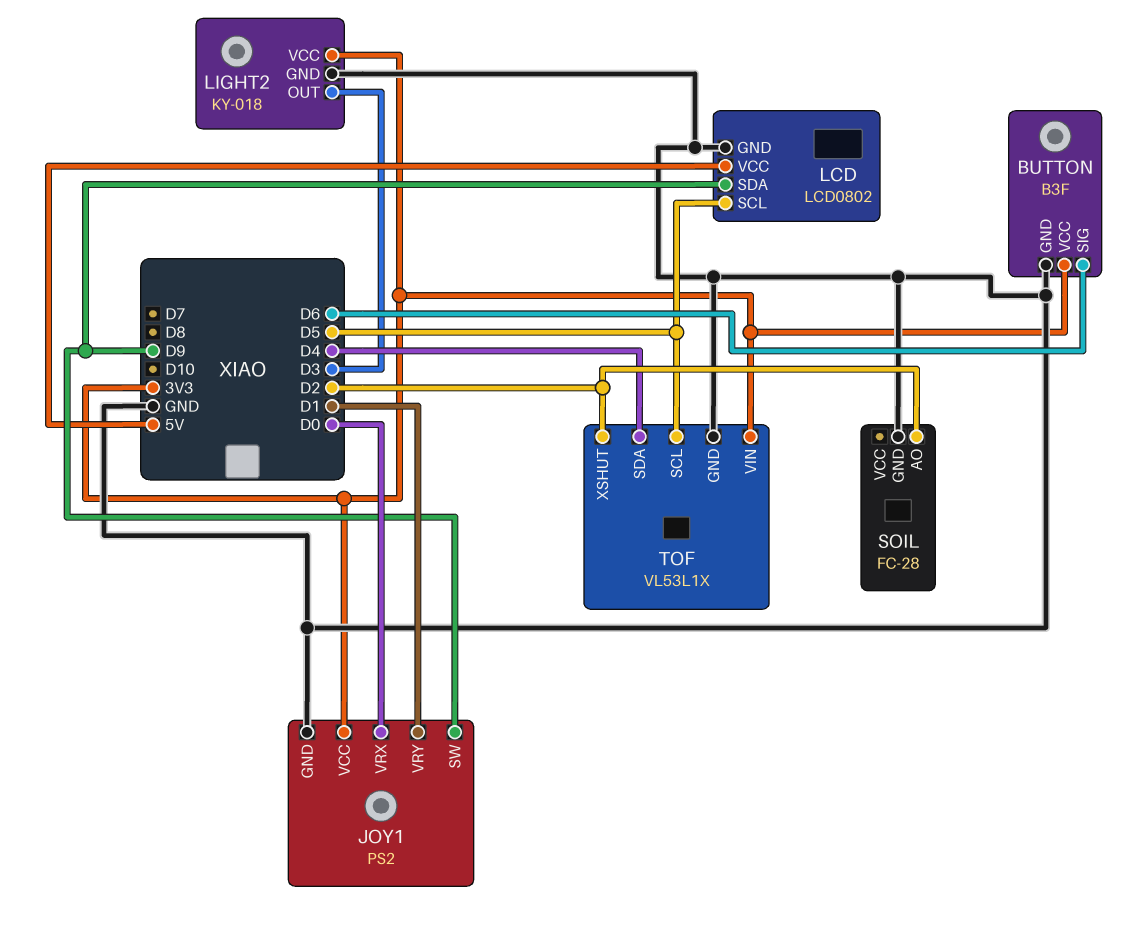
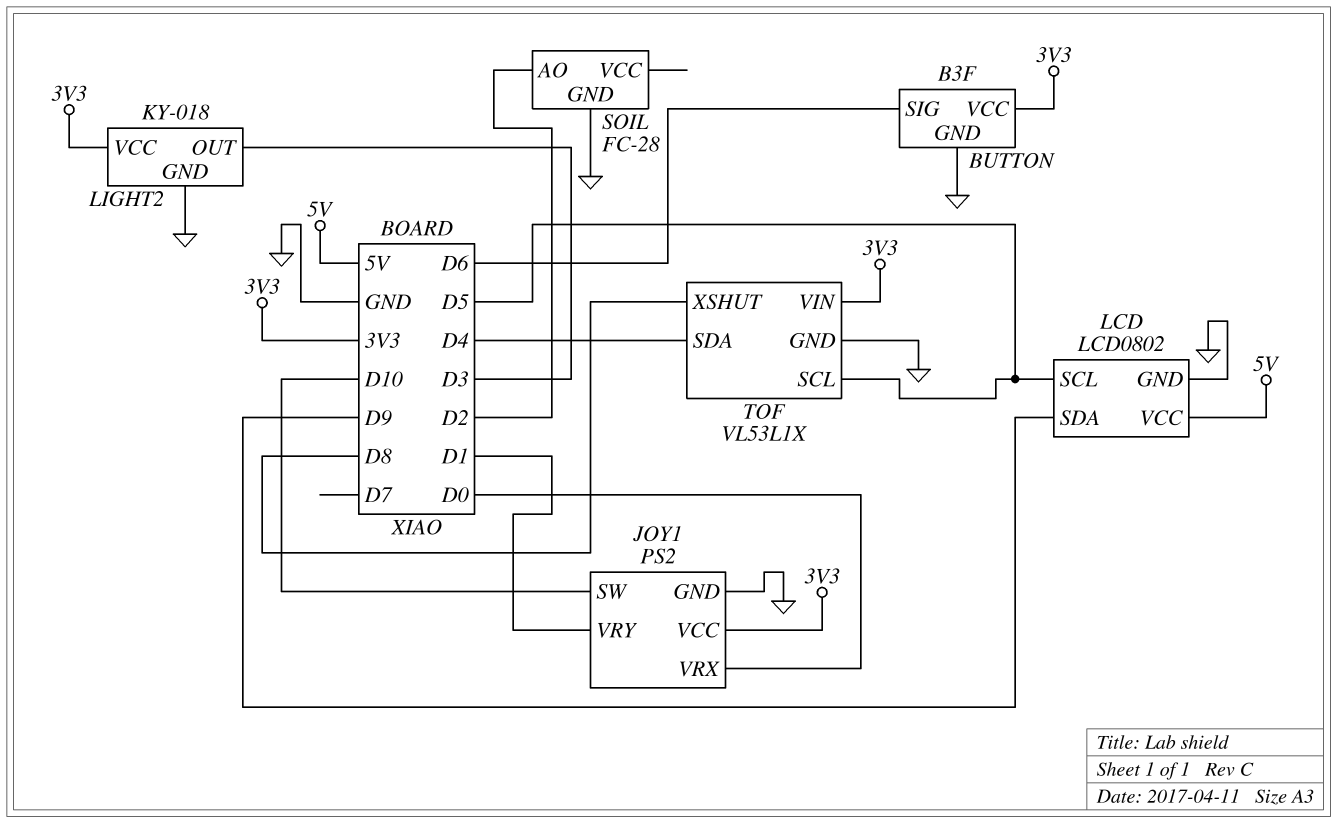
JOY1 pin SW: D9 -> D10
TOF pin XSHUT: D2 -> D8

